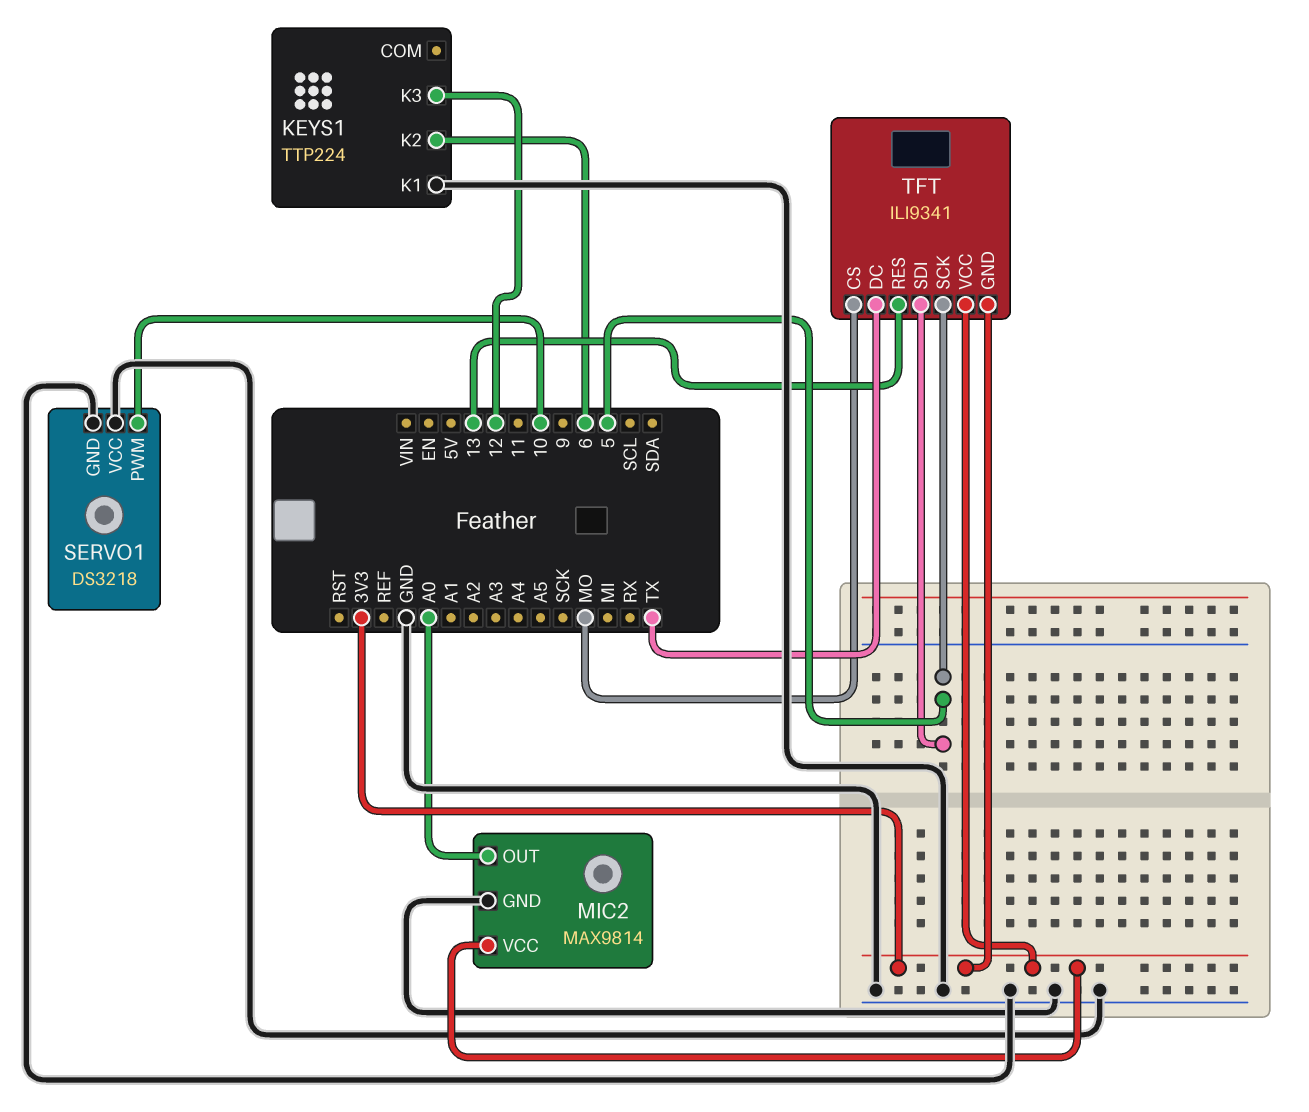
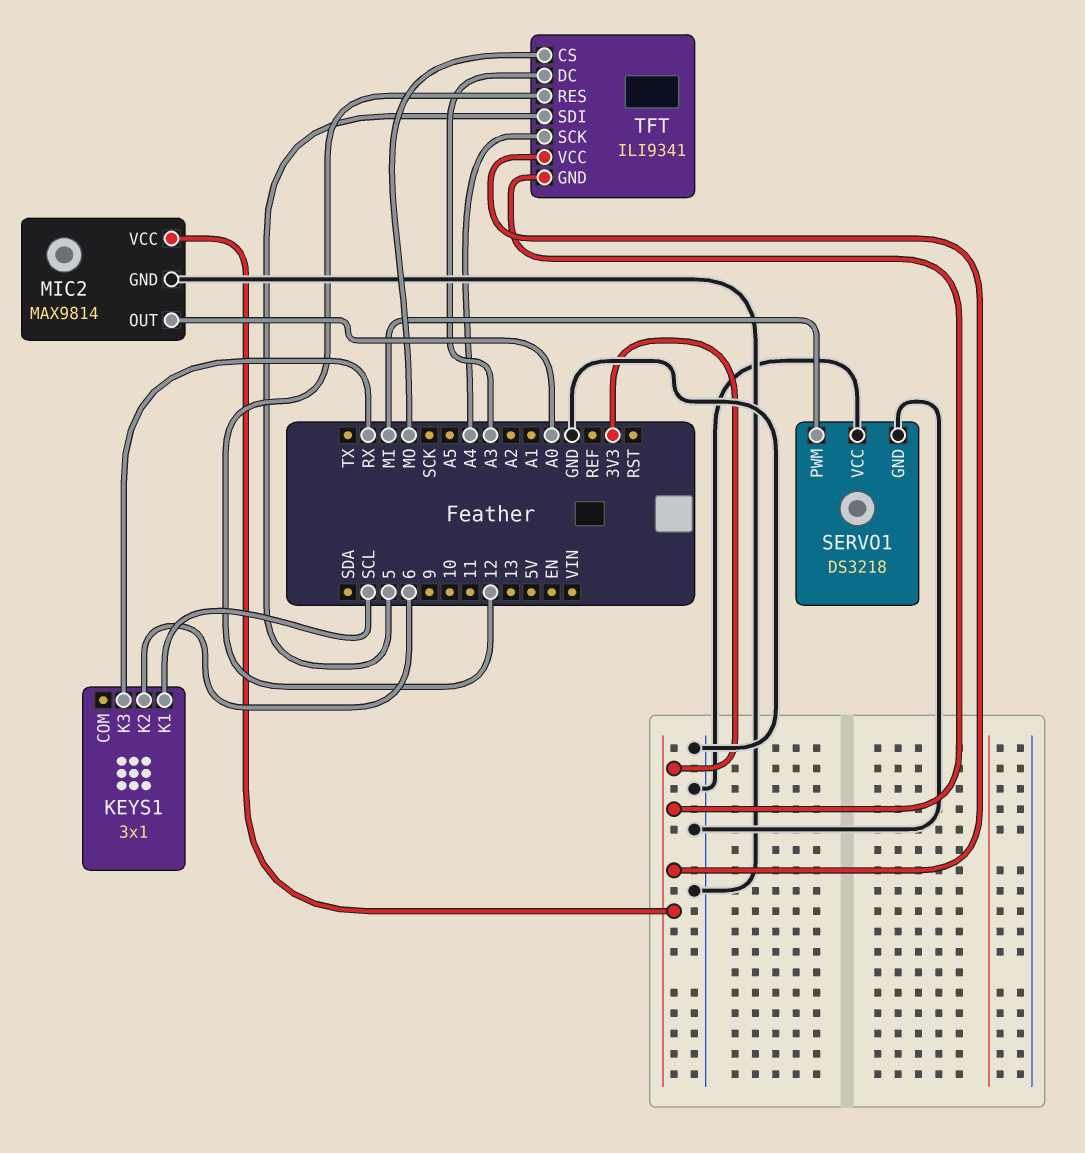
KEYS1: TTP224 -> 3x1
KEYS1 pin K1: GND -> SCL
KEYS1 pin K3: 12 -> RX
SERVO1 pin PWM: 10 -> MI
TFT pin DC: TX -> A3
TFT pin RES: 13 -> 12
TFT pin SCK: 5 -> A4

